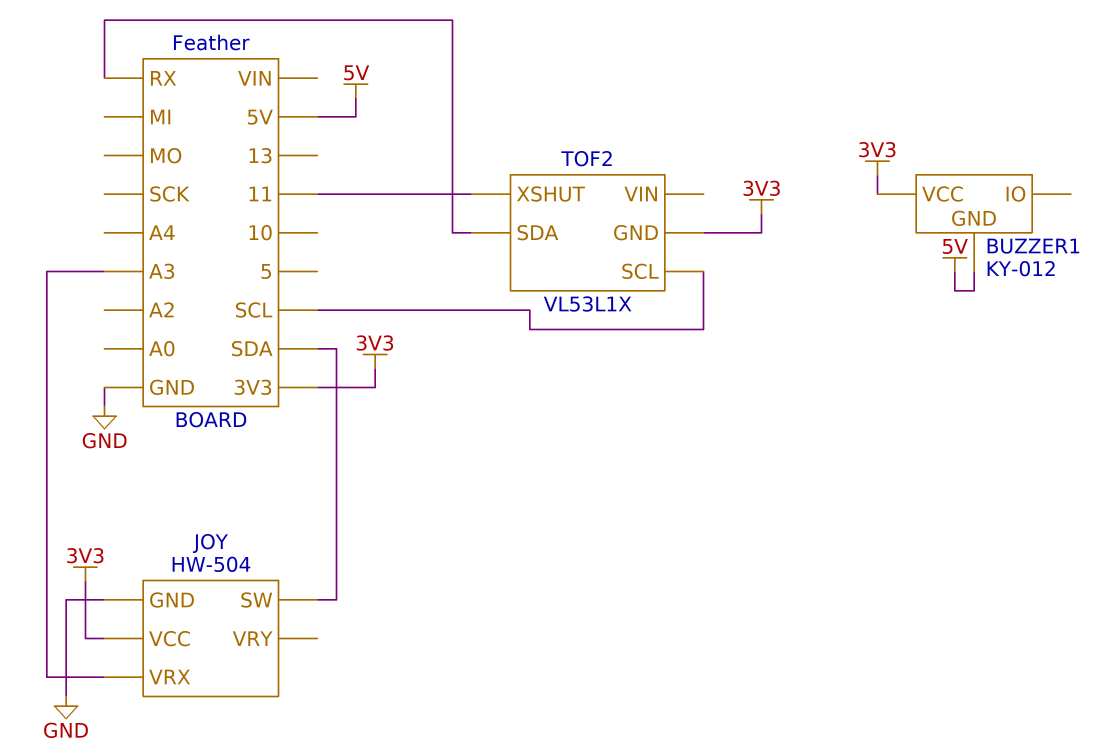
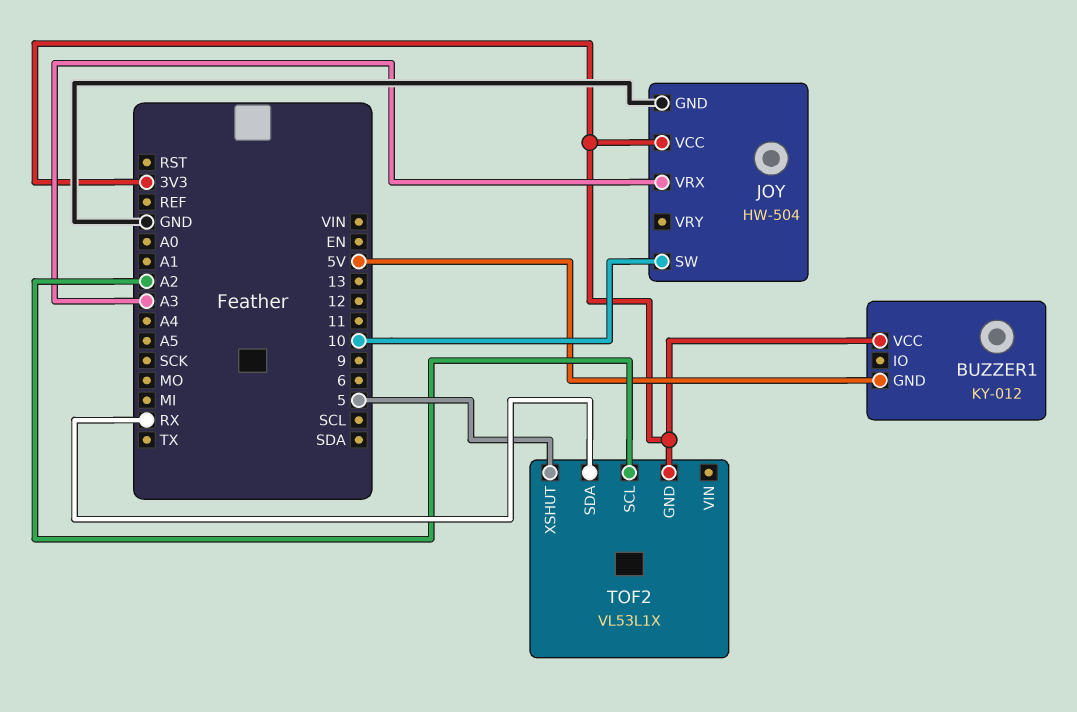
JOY pin SW: SDA -> 10
TOF2 pin SCL: SCL -> A2
TOF2 pin XSHUT: 11 -> 5

